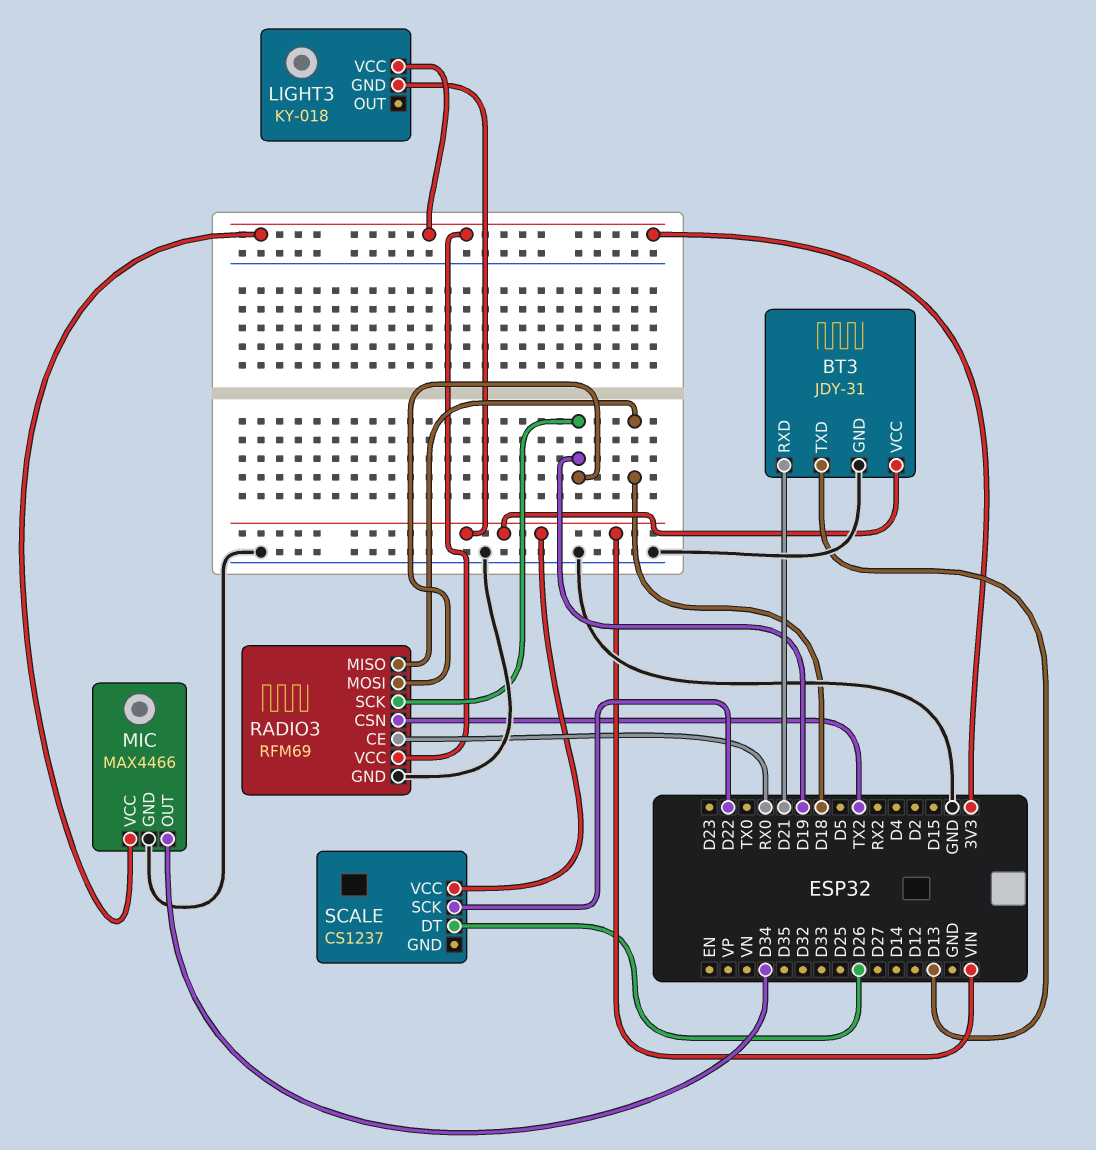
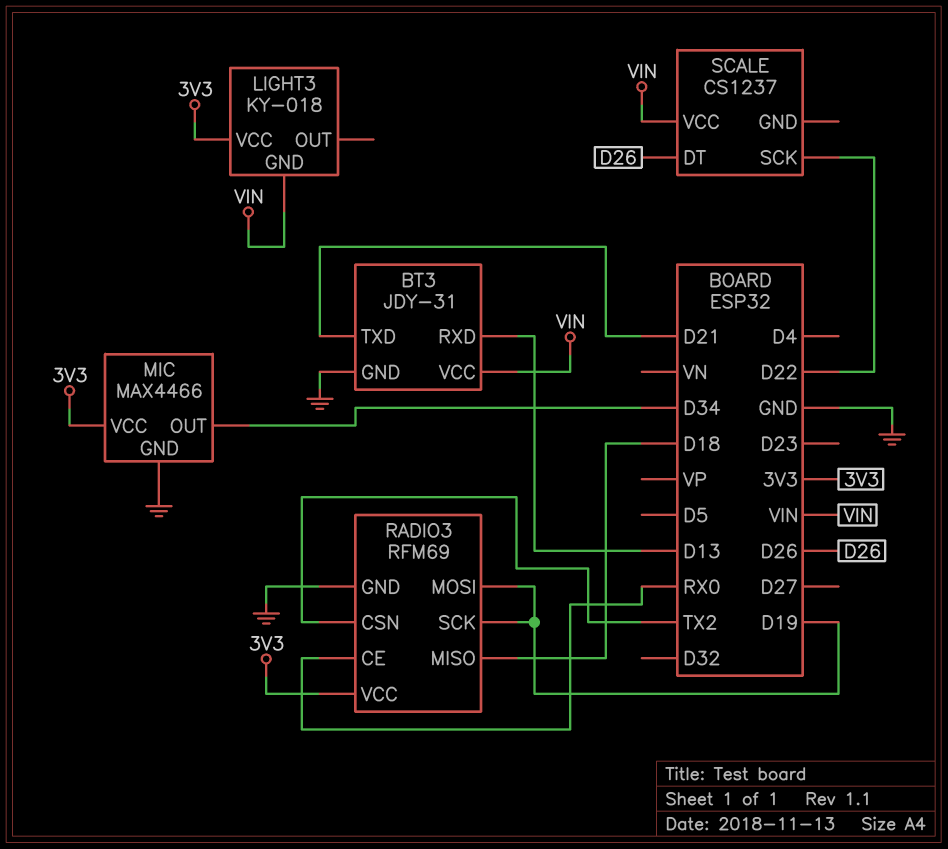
BT3 pin RXD: D21 -> D13
BT3 pin TXD: D13 -> D21

